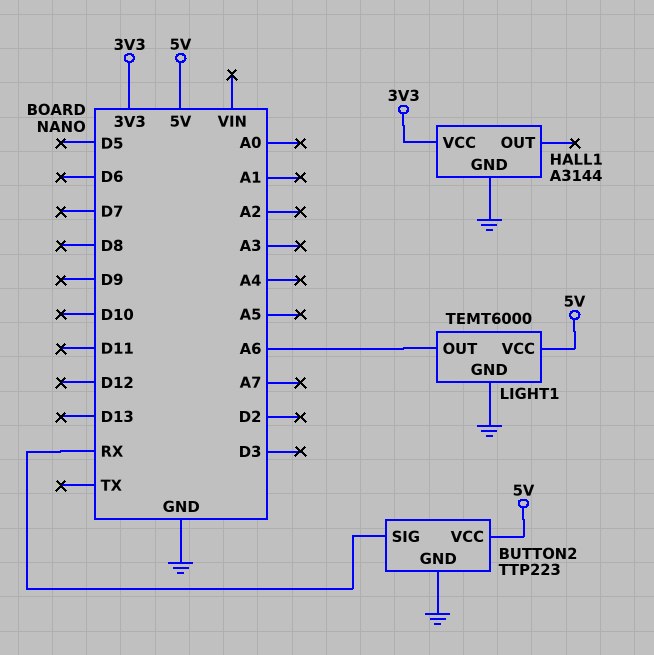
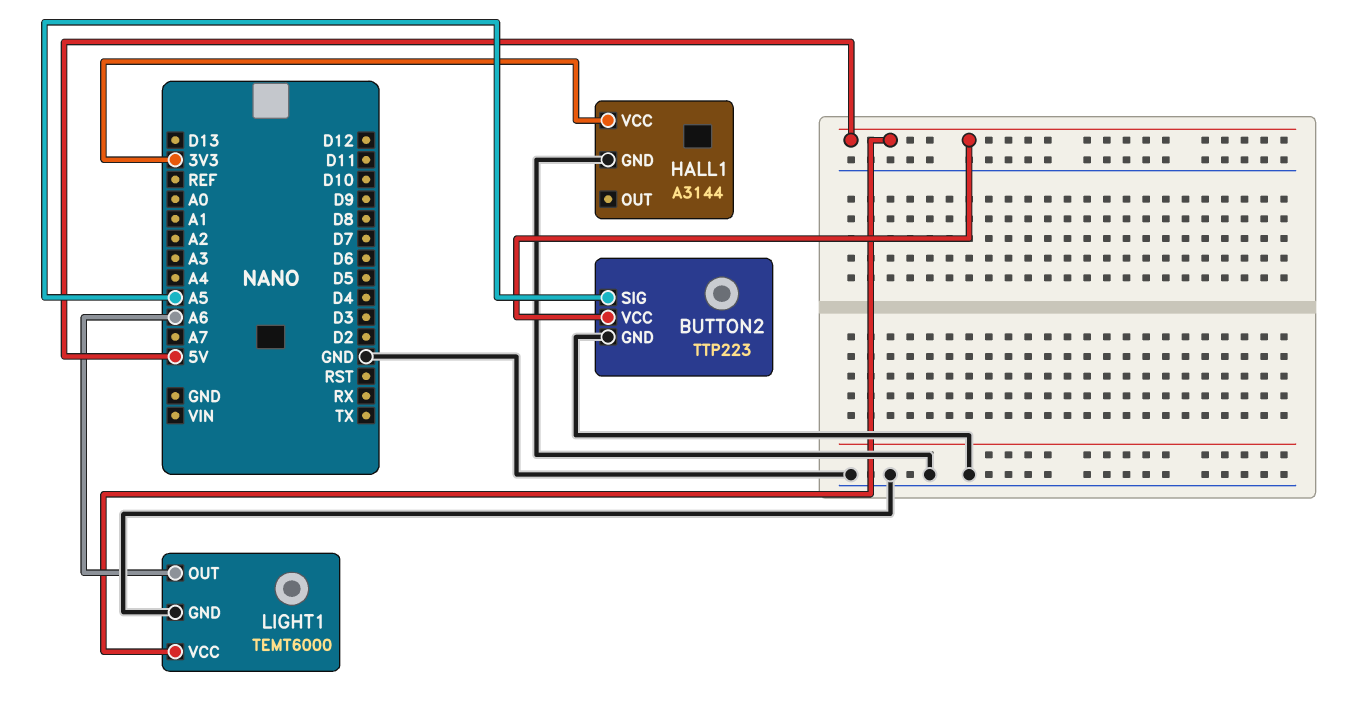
BUTTON2 pin SIG: RX -> A5

